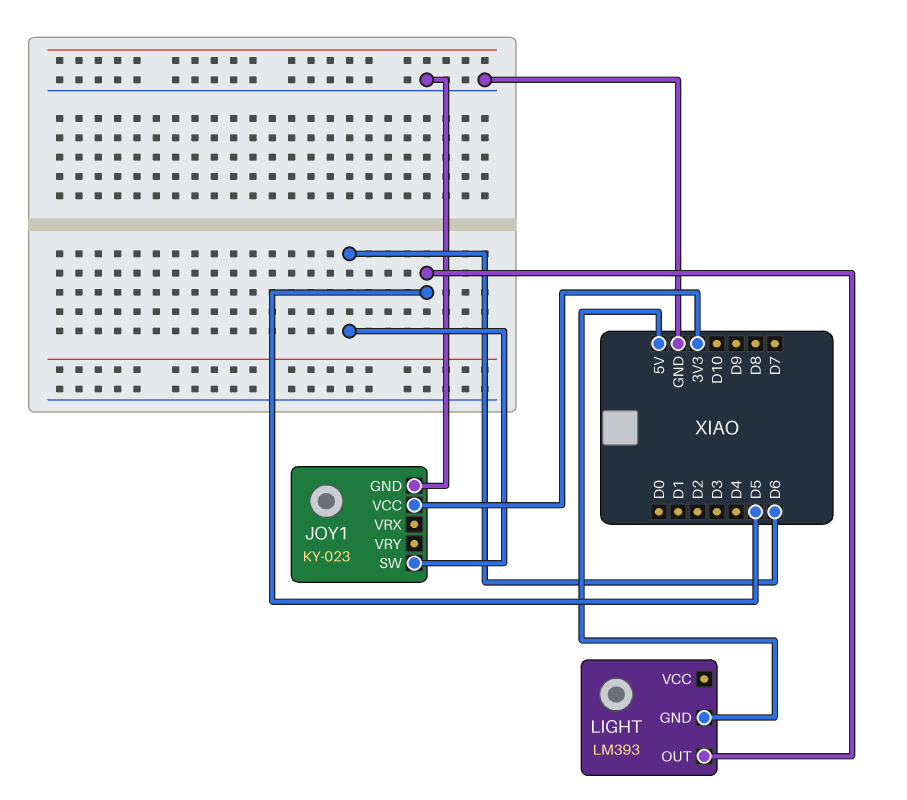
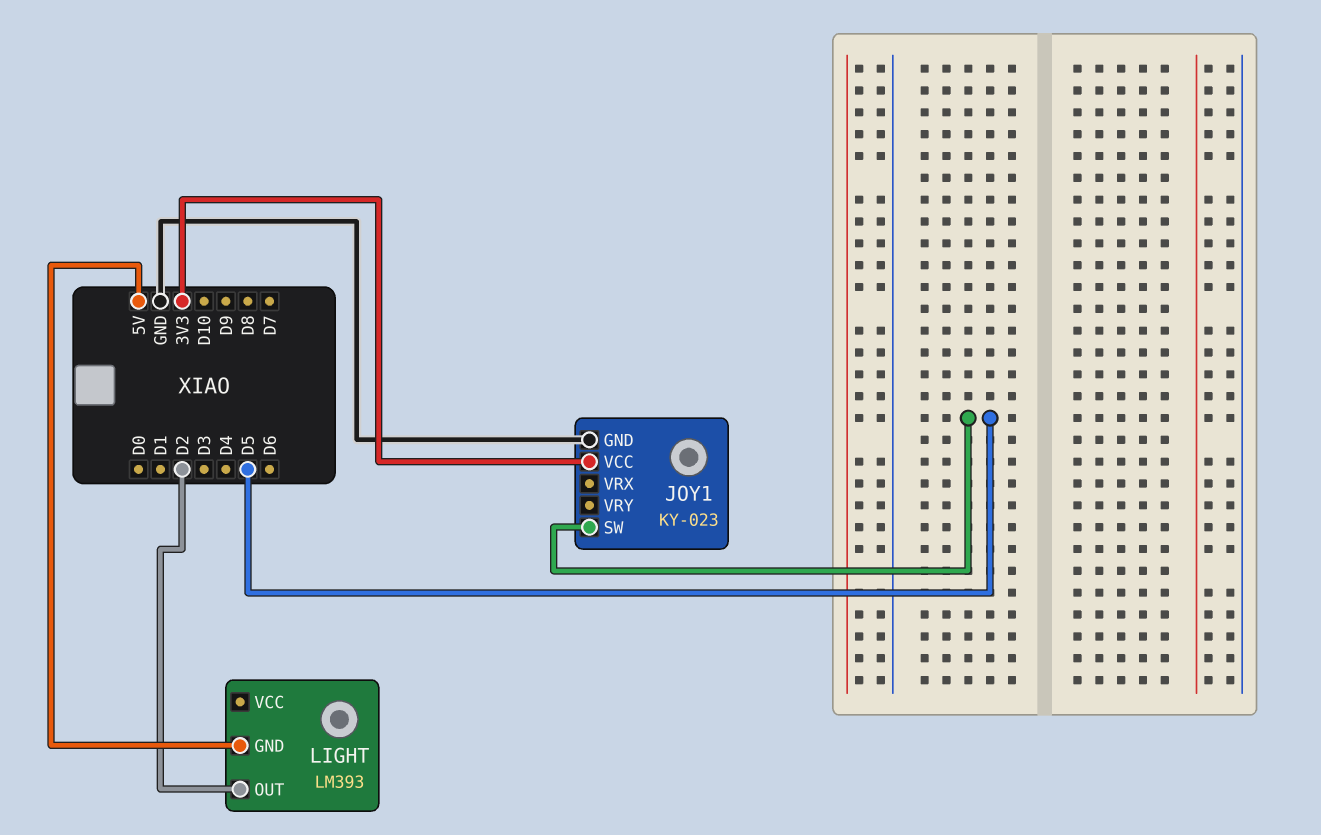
JOY1 pin SW: D6 -> D5
LIGHT pin OUT: D5 -> D2

